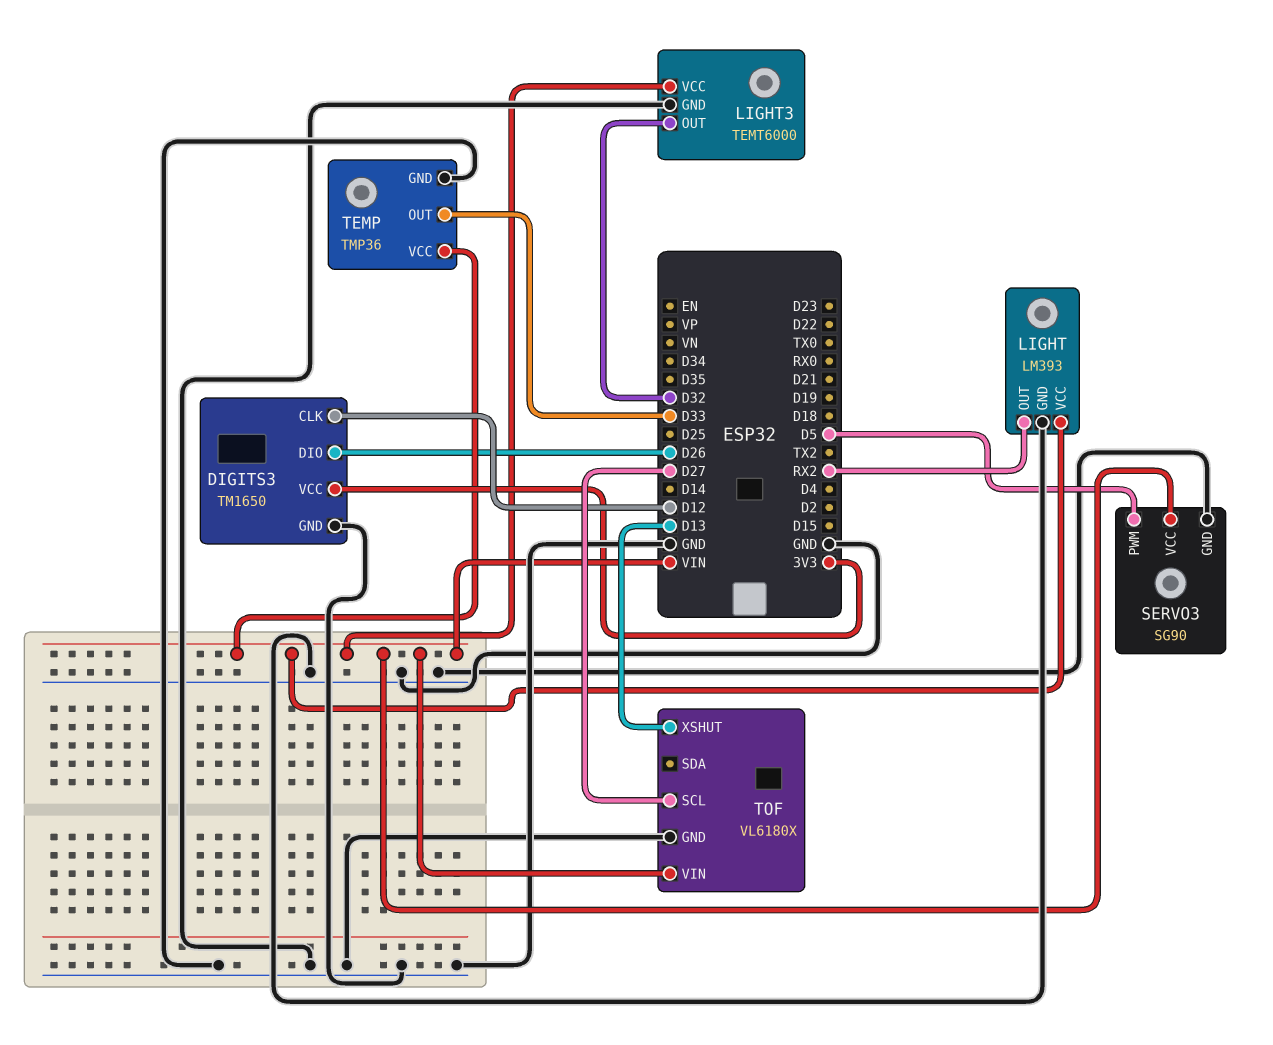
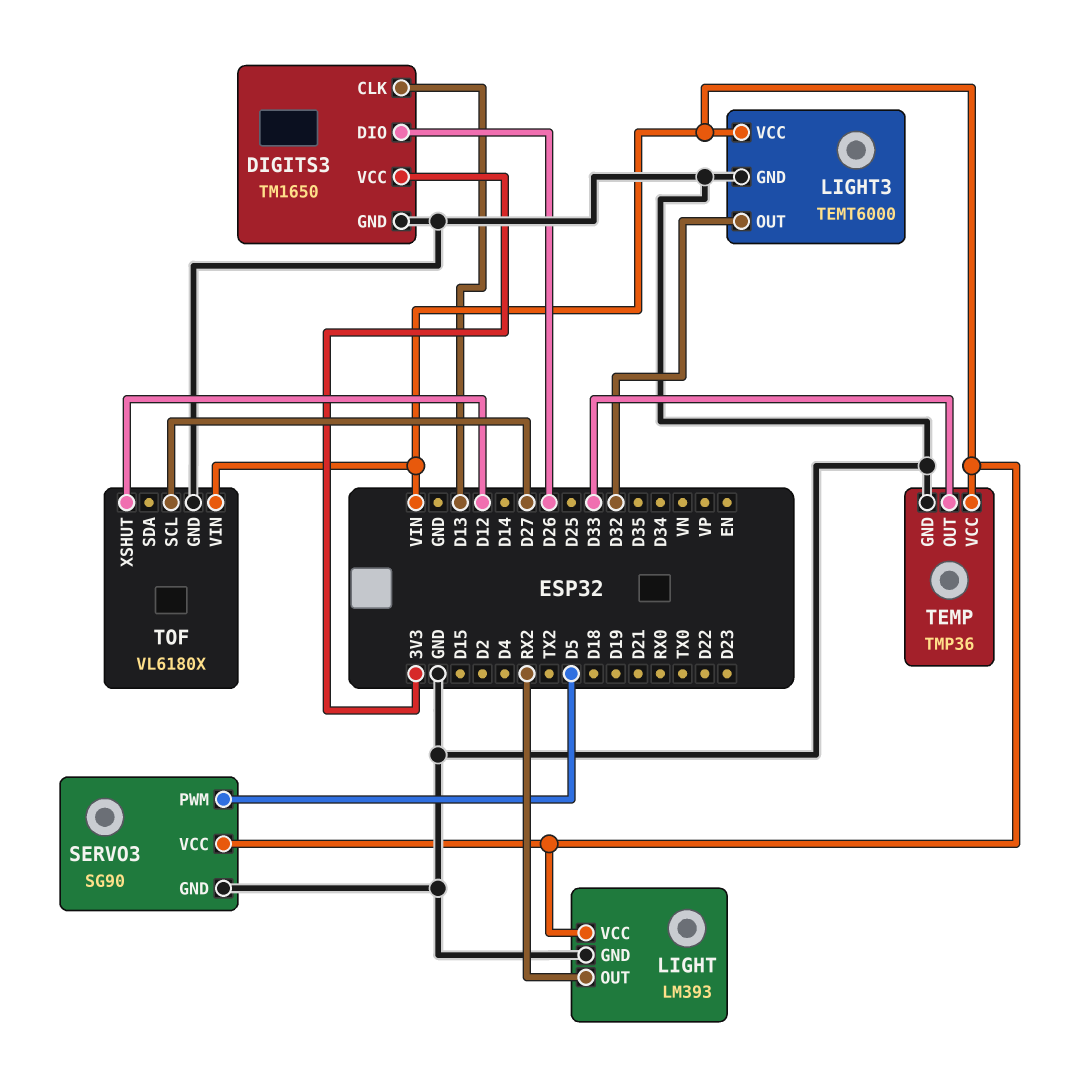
DIGITS3 pin CLK: D12 -> D13
TOF pin XSHUT: D13 -> D12

